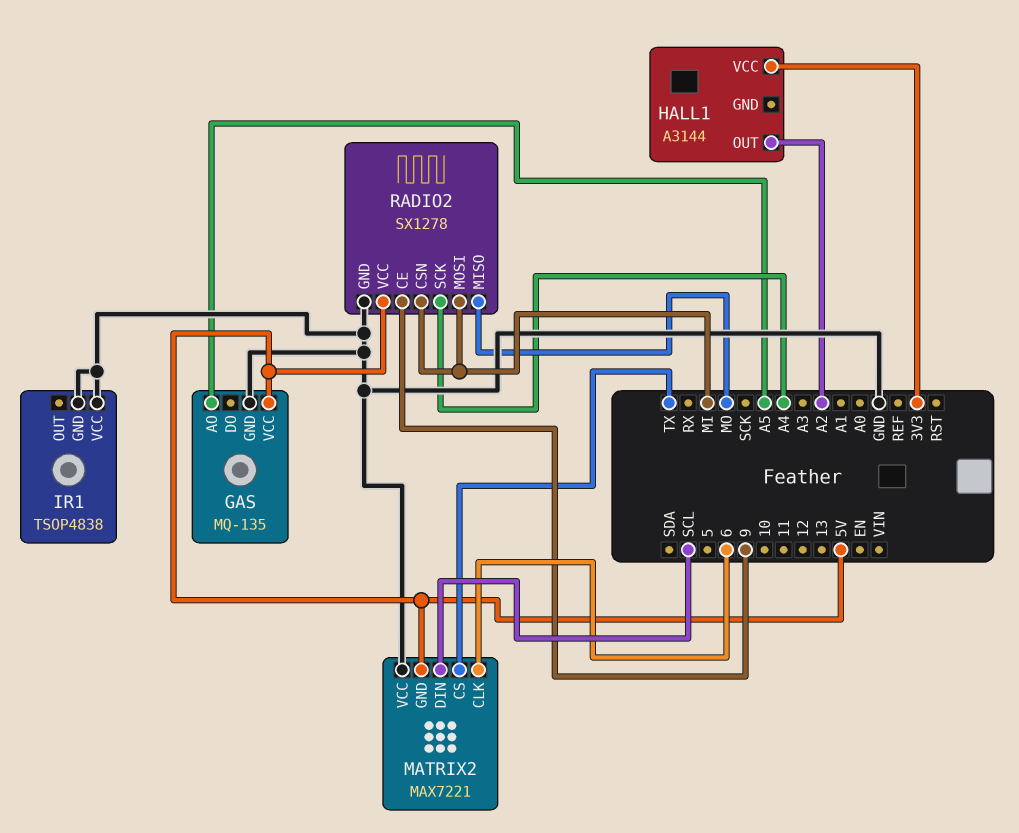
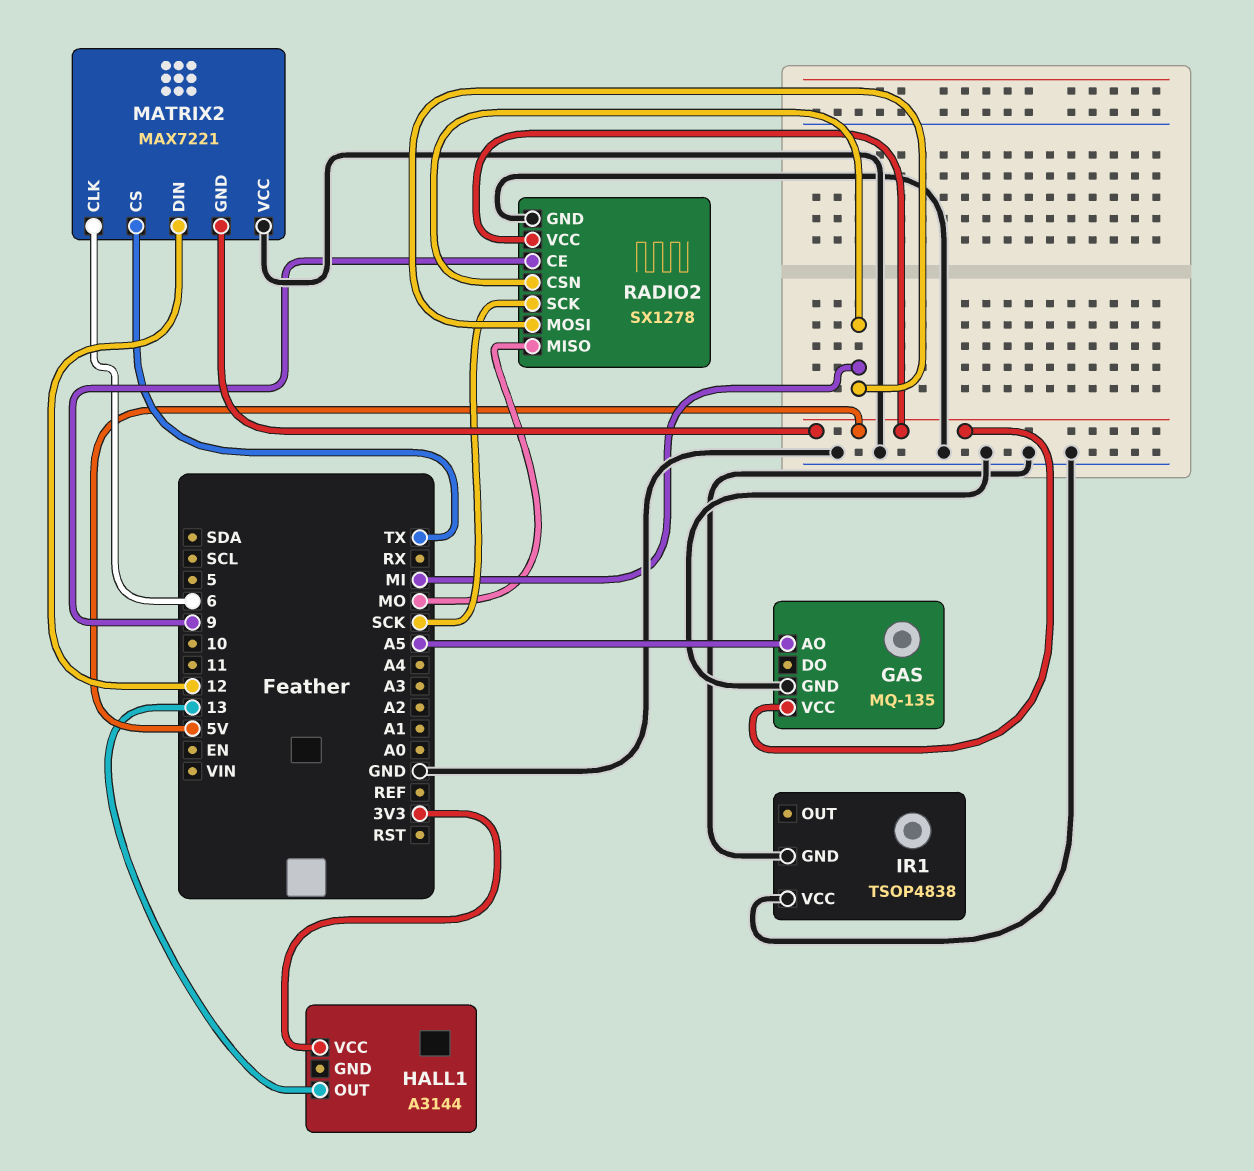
HALL1 pin OUT: A2 -> 13
MATRIX2 pin DIN: SCL -> 12
RADIO2 pin SCK: A4 -> SCK

